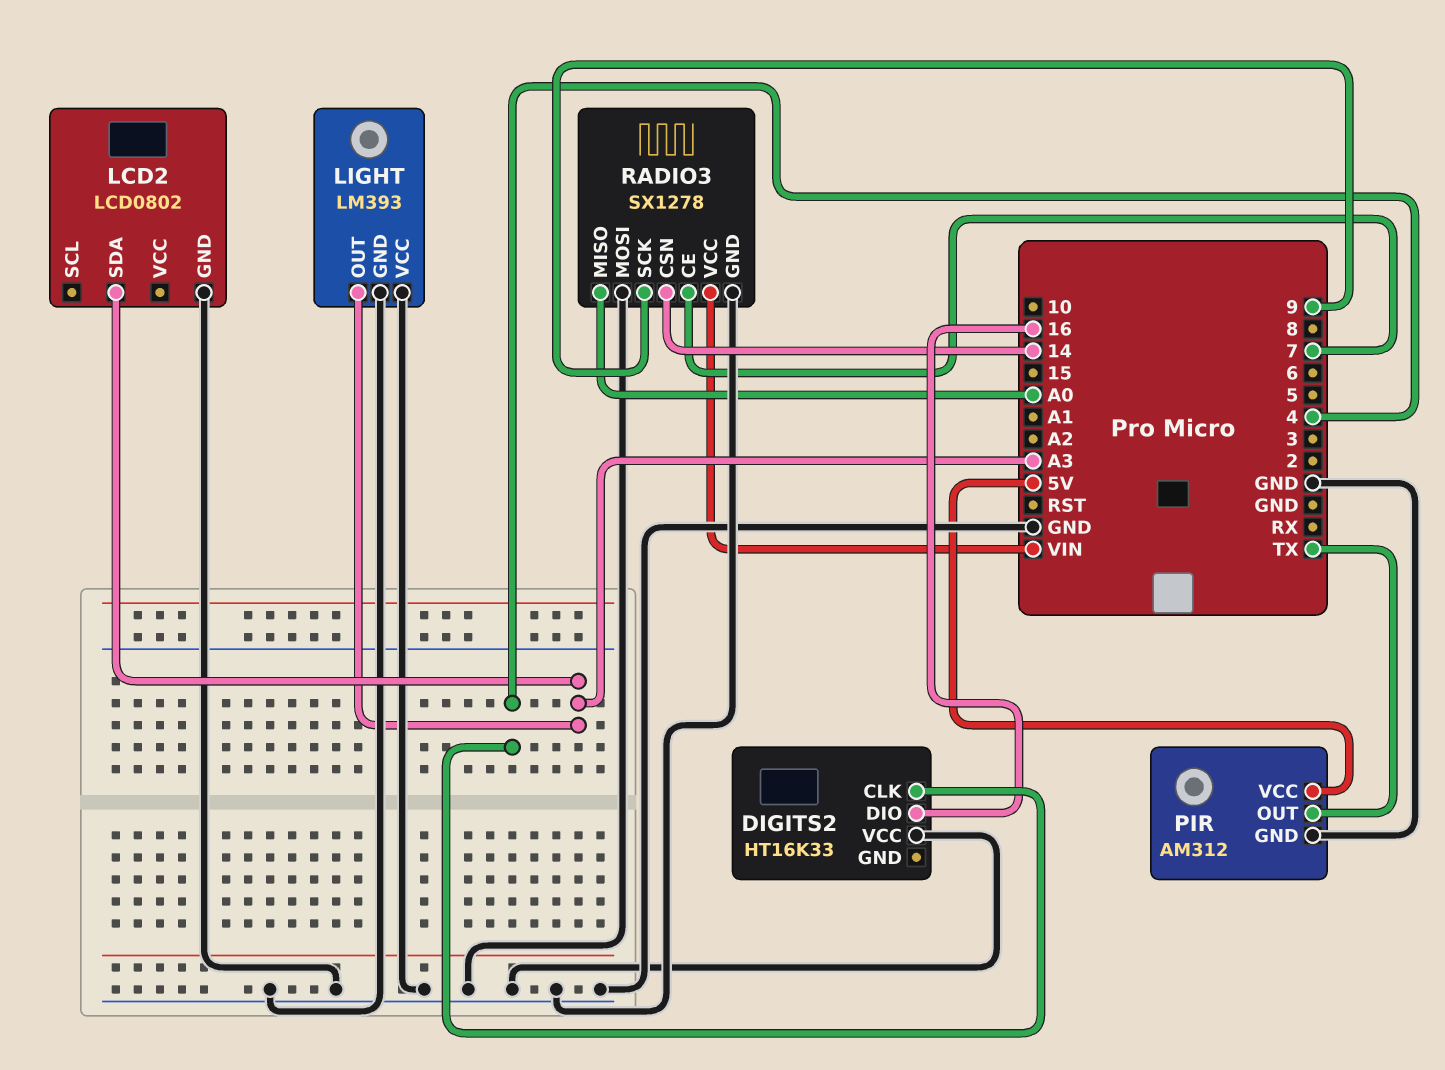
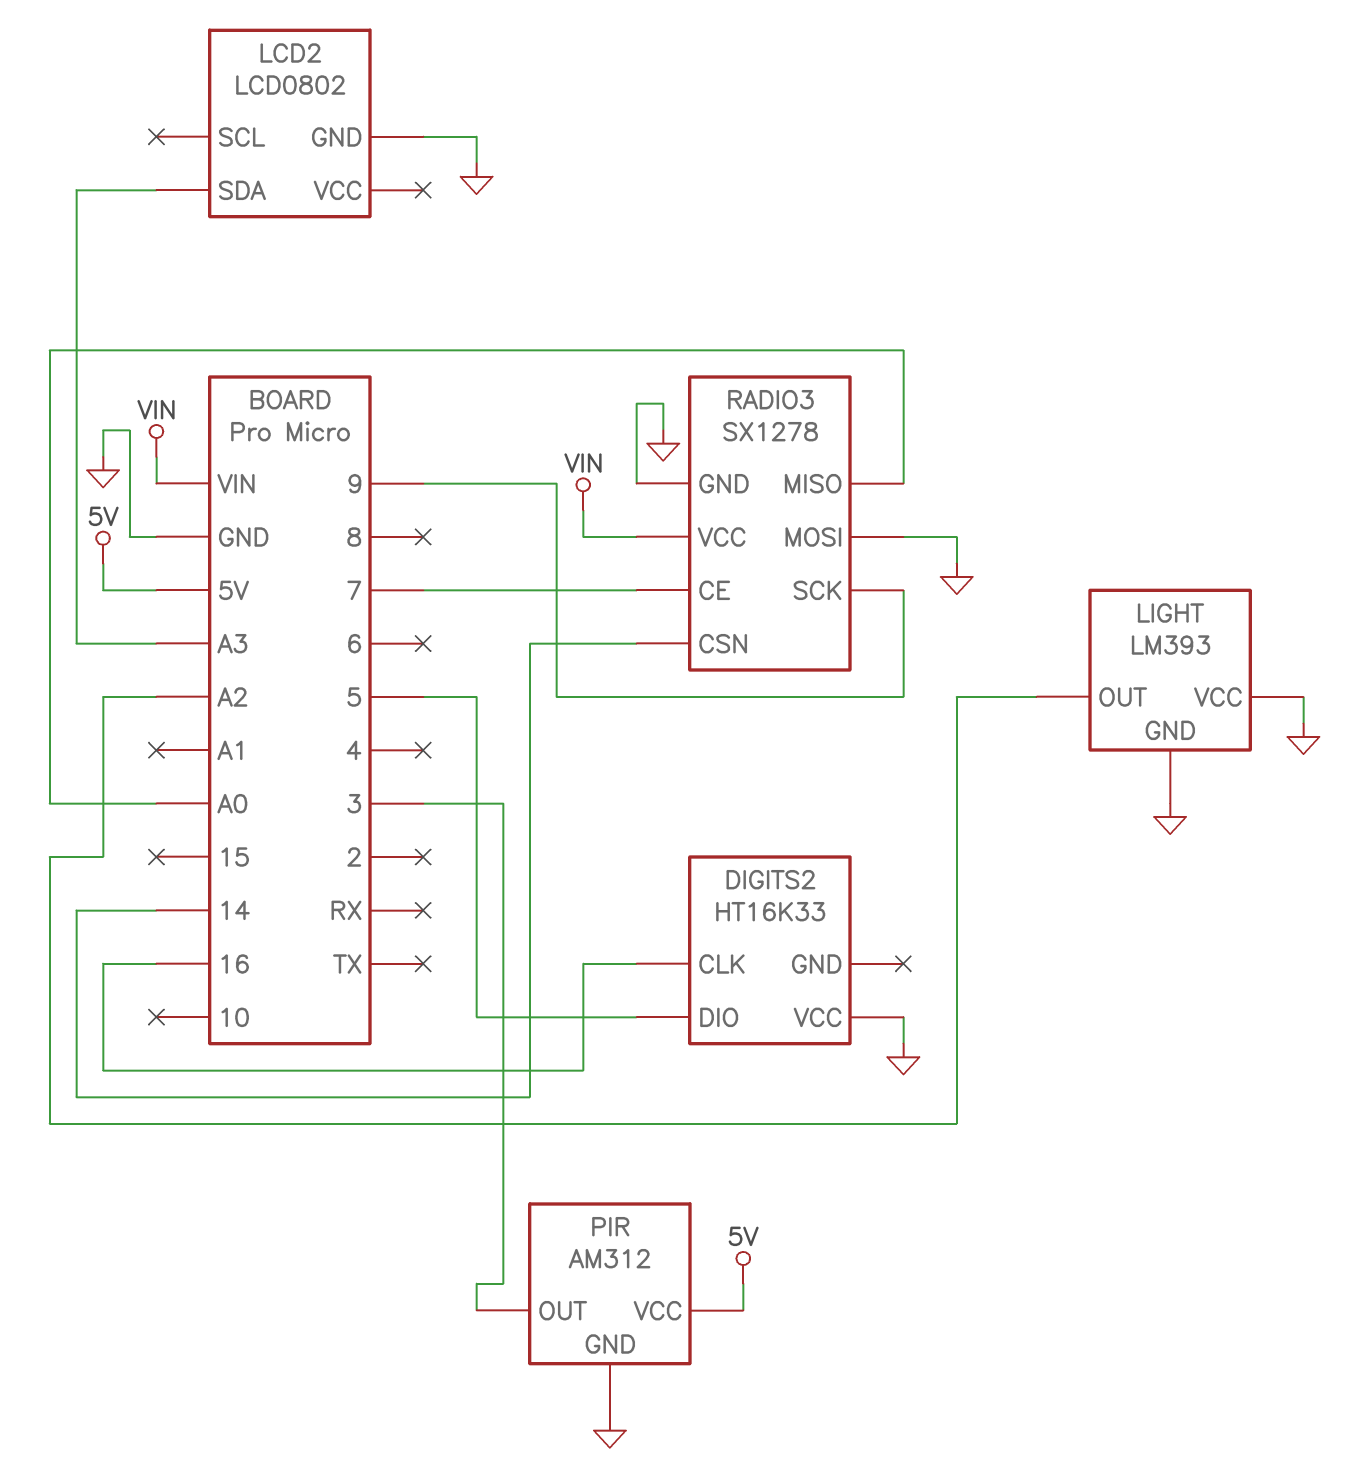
DIGITS2 pin CLK: 4 -> 16
DIGITS2 pin DIO: 16 -> 5
LIGHT pin OUT: A3 -> A2
PIR pin OUT: TX -> 3

